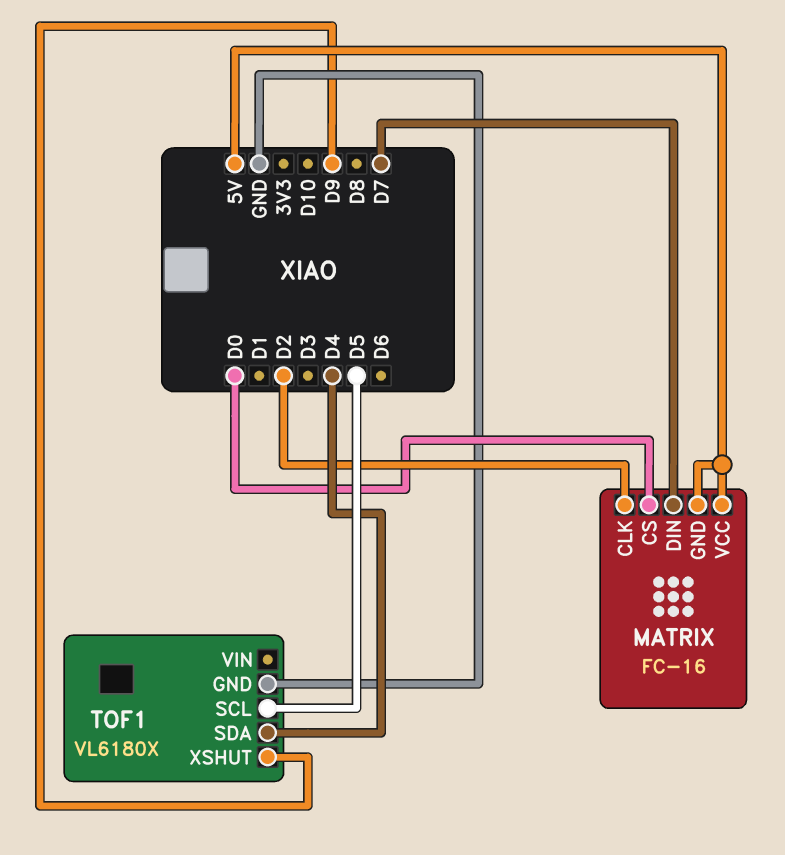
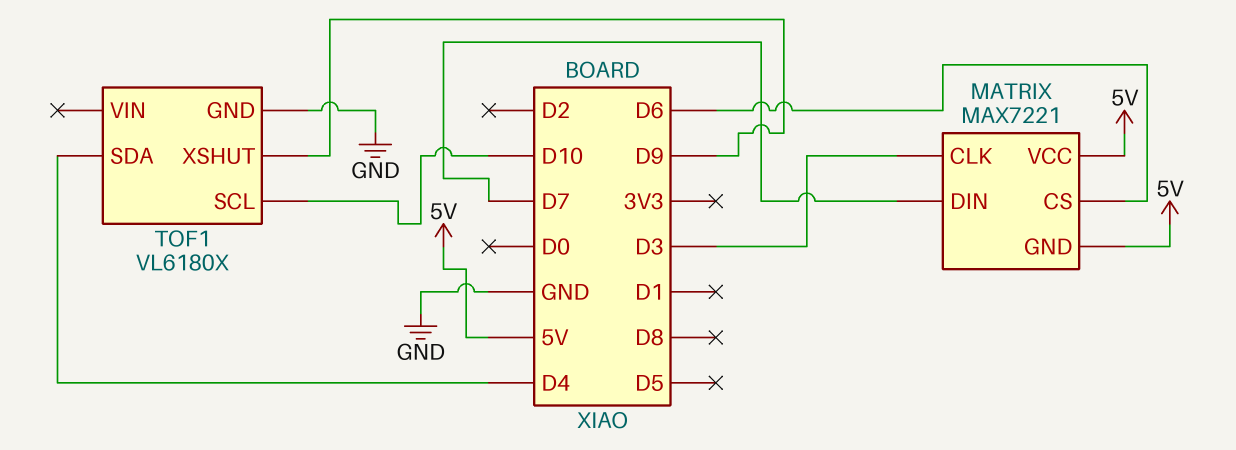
MATRIX: FC-16 -> MAX7221
MATRIX pin CLK: D2 -> D3
MATRIX pin CS: D0 -> D6
TOF1 pin SCL: D5 -> D10

